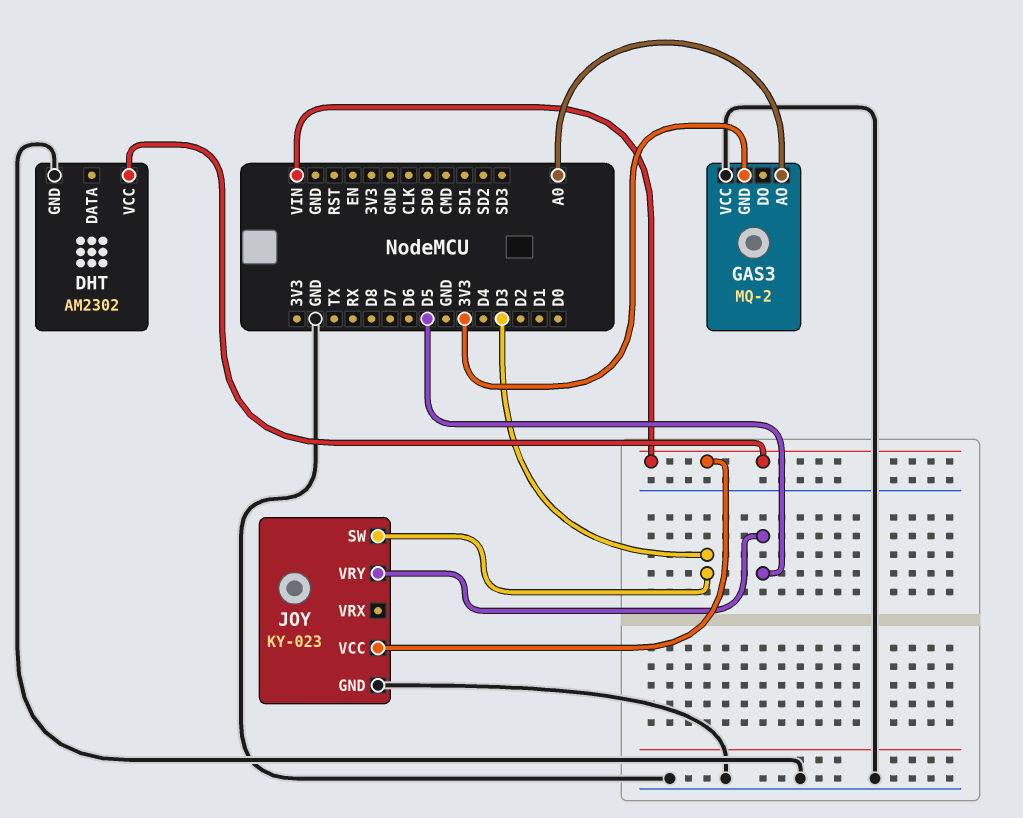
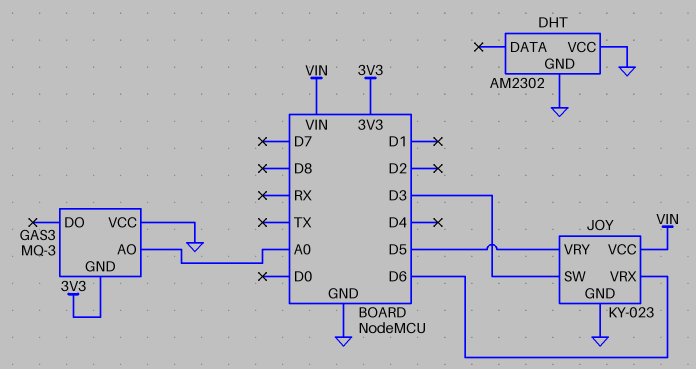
DHT pin VCC: VIN -> GND
GAS3: MQ-2 -> MQ-3
JOY pin VRX: none -> D6

